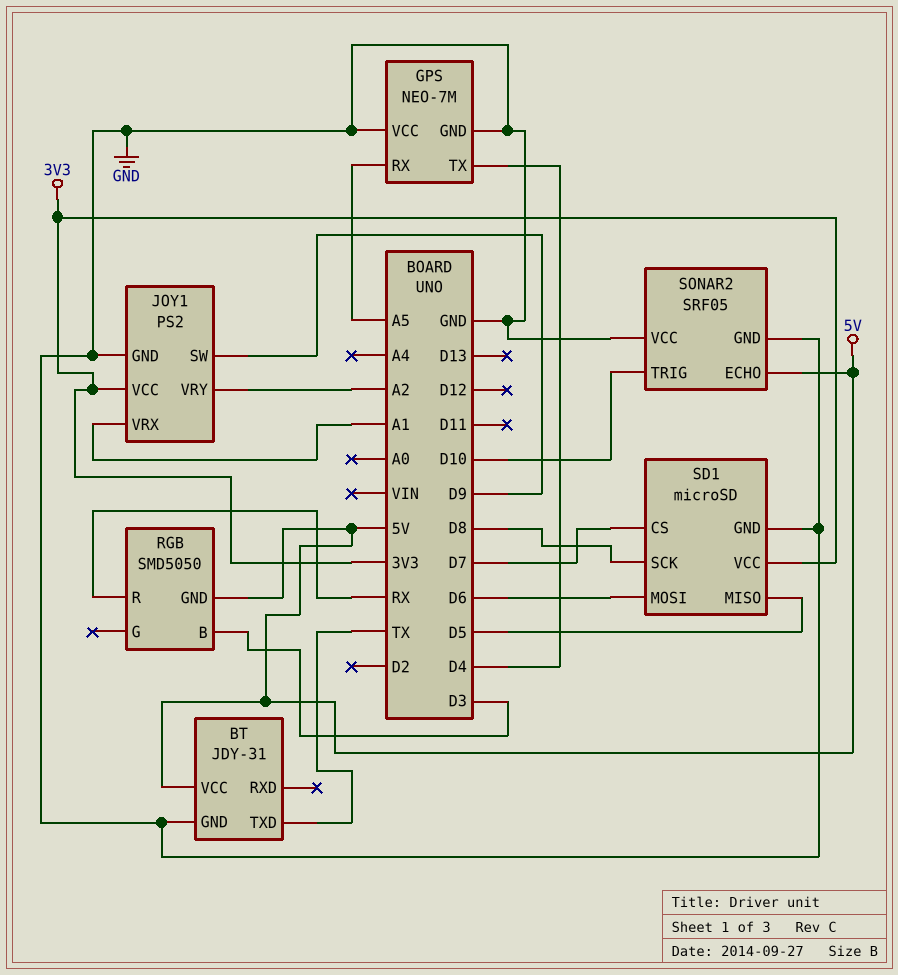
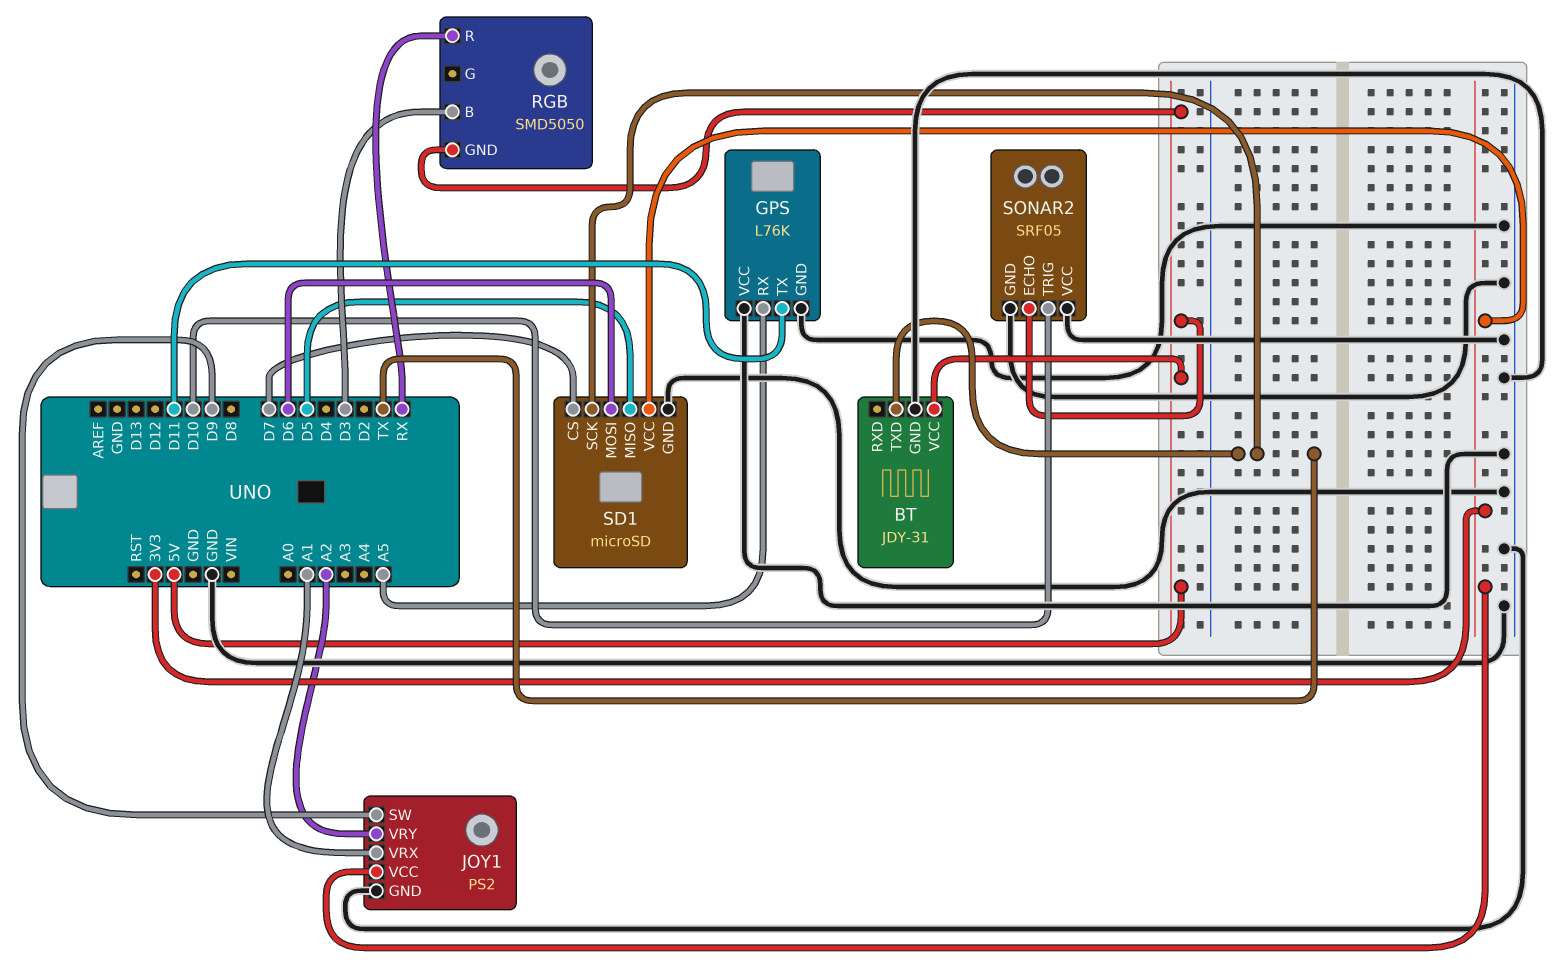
GPS: NEO-7M -> L76K
GPS pin TX: D4 -> D11
SD1 pin SCK: D8 -> TX

